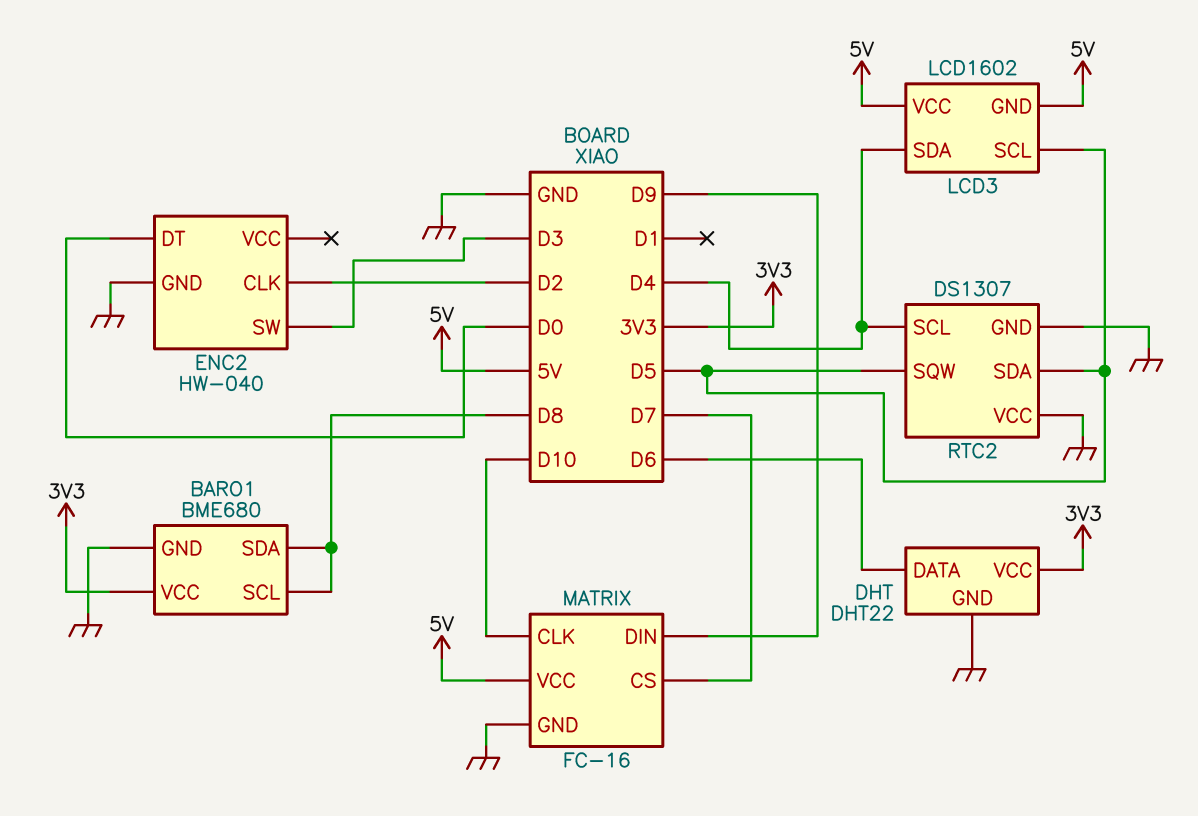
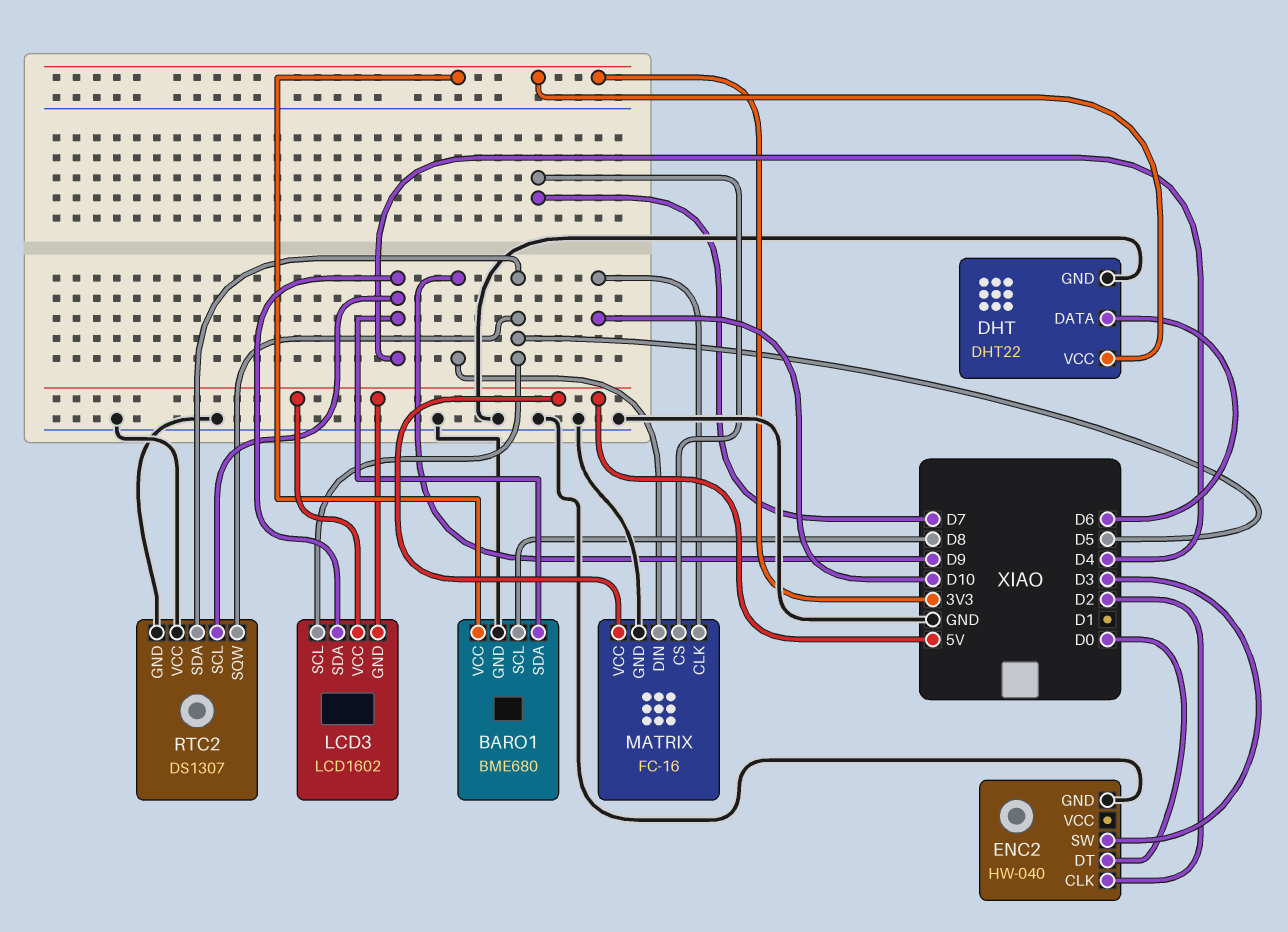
BARO1 pin SDA: D8 -> D4

